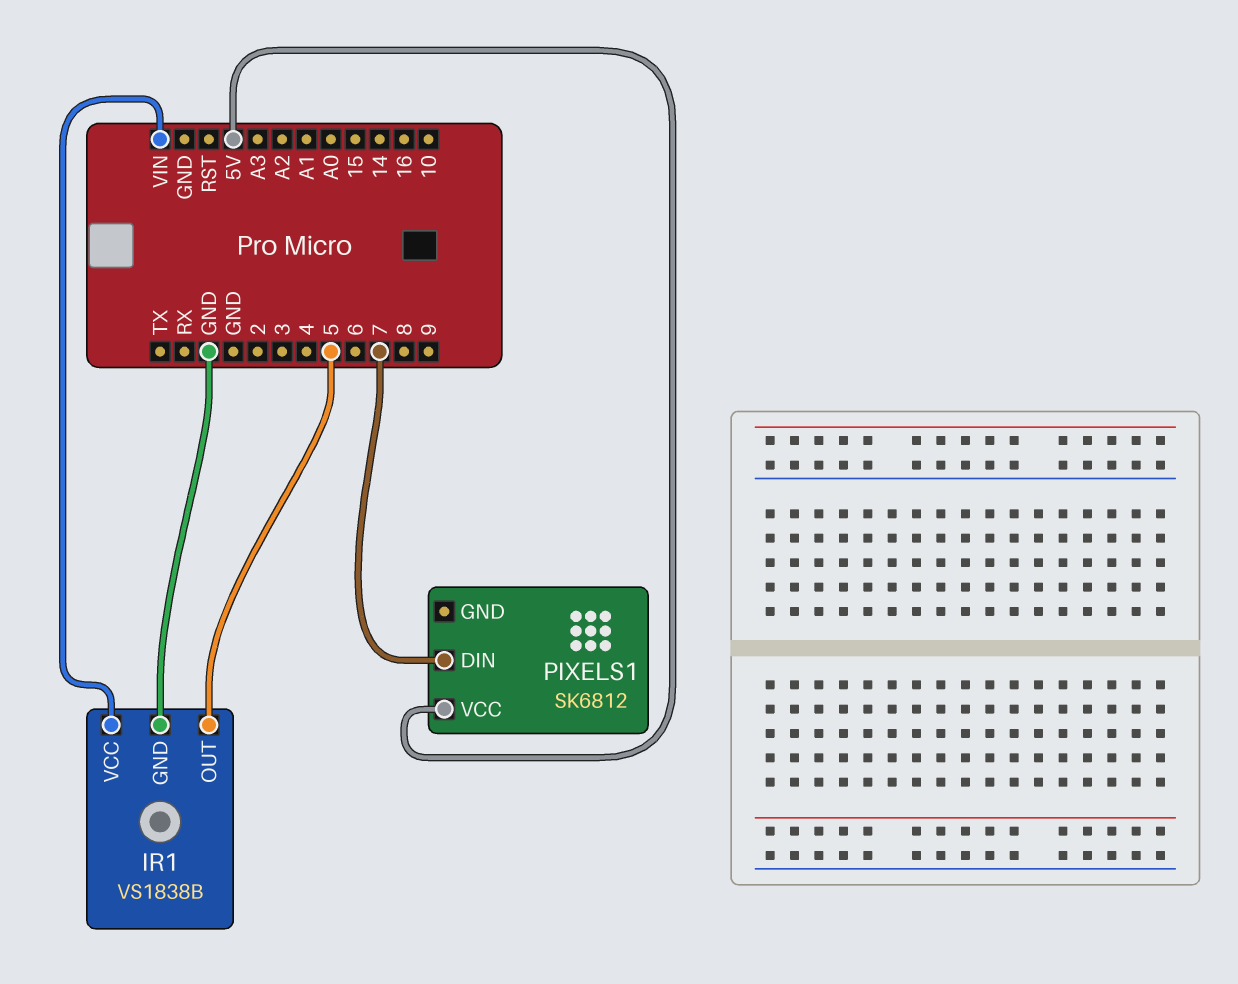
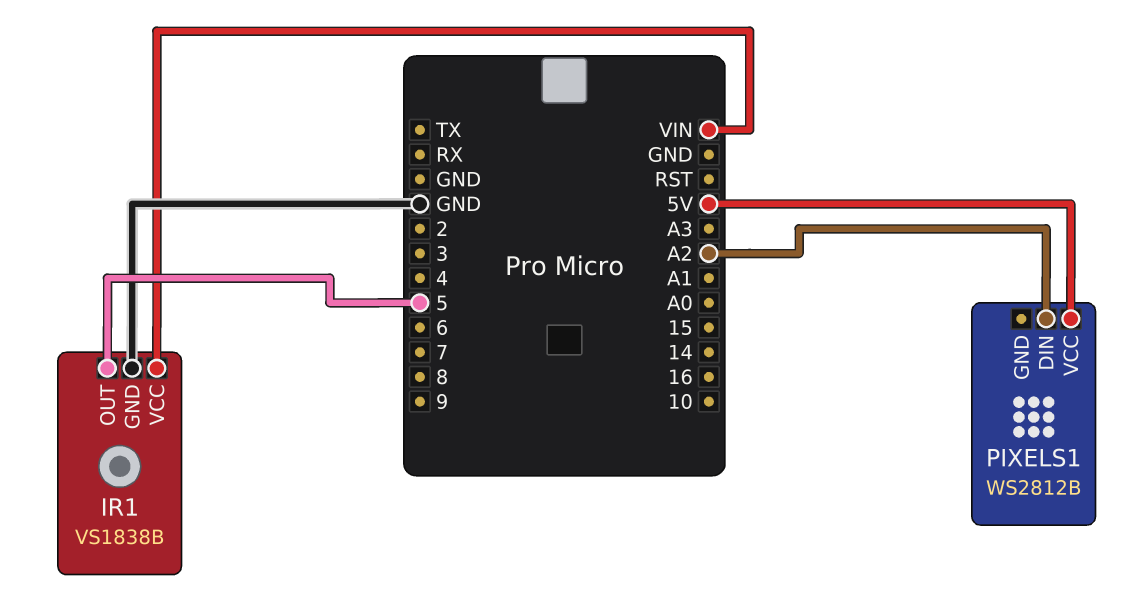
PIXELS1: SK6812 -> WS2812B
PIXELS1 pin DIN: 7 -> A2

